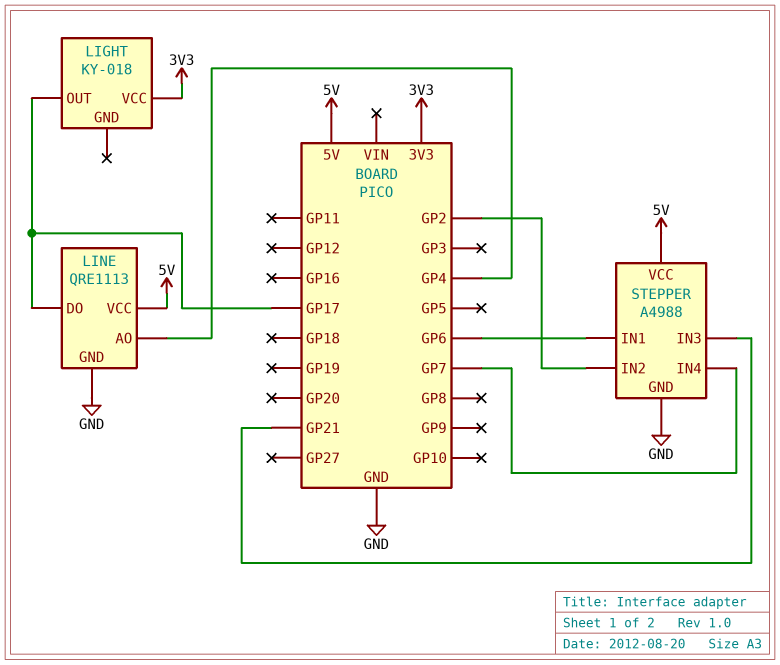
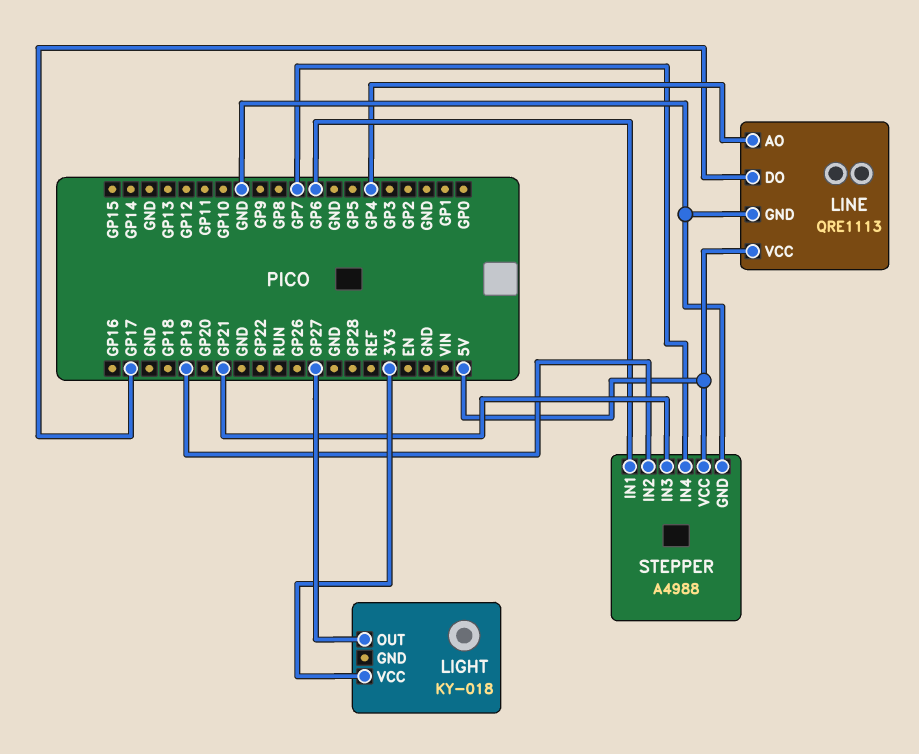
LIGHT pin OUT: GP17 -> GP27
STEPPER pin IN2: GP2 -> GP19

